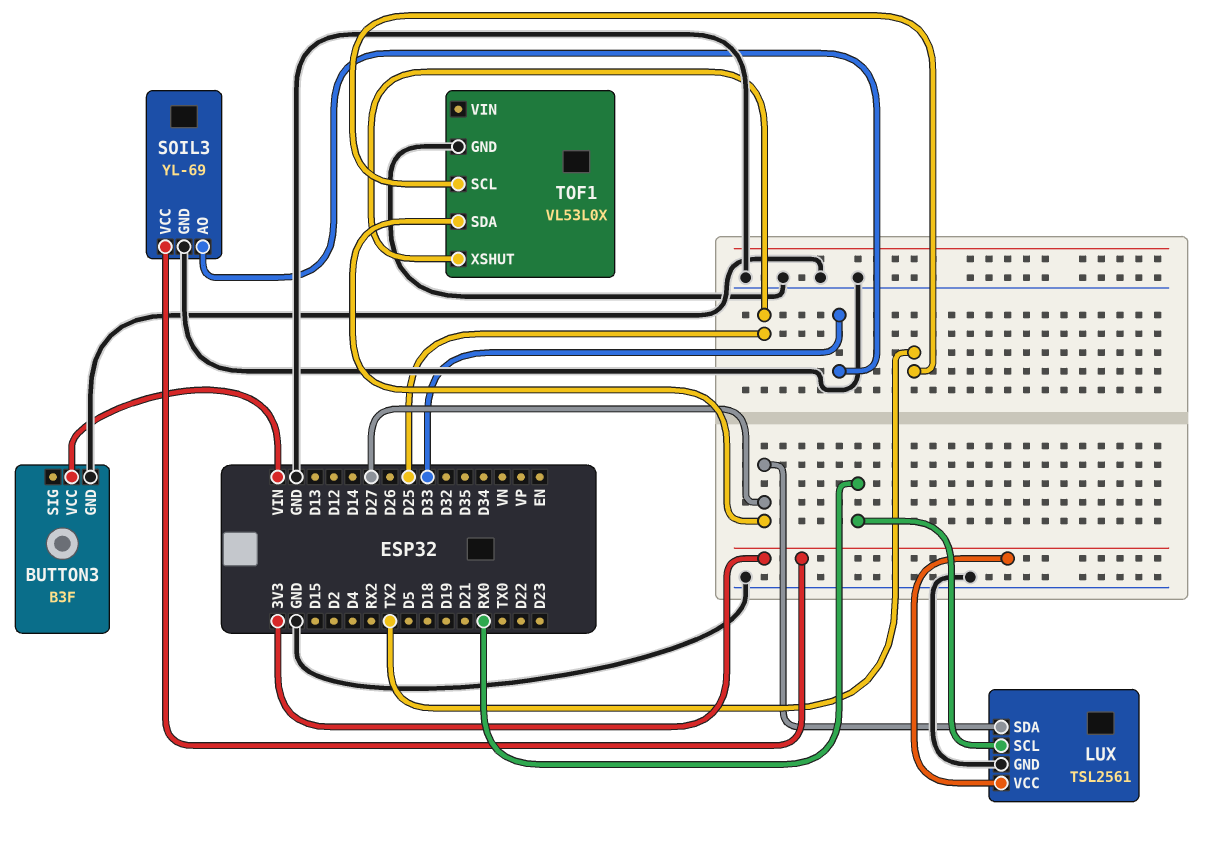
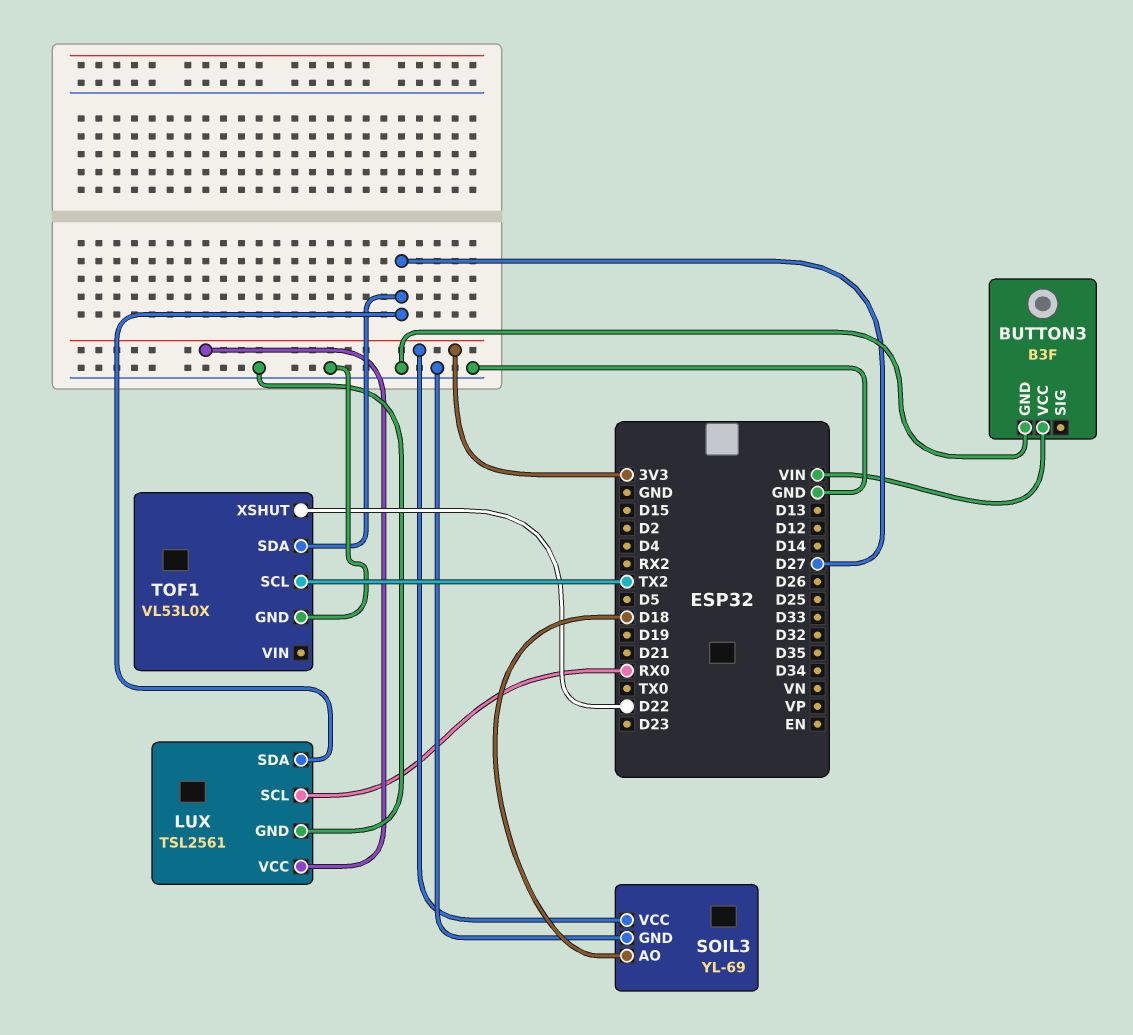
SOIL3 pin AO: D33 -> D18
TOF1 pin XSHUT: D25 -> D22

